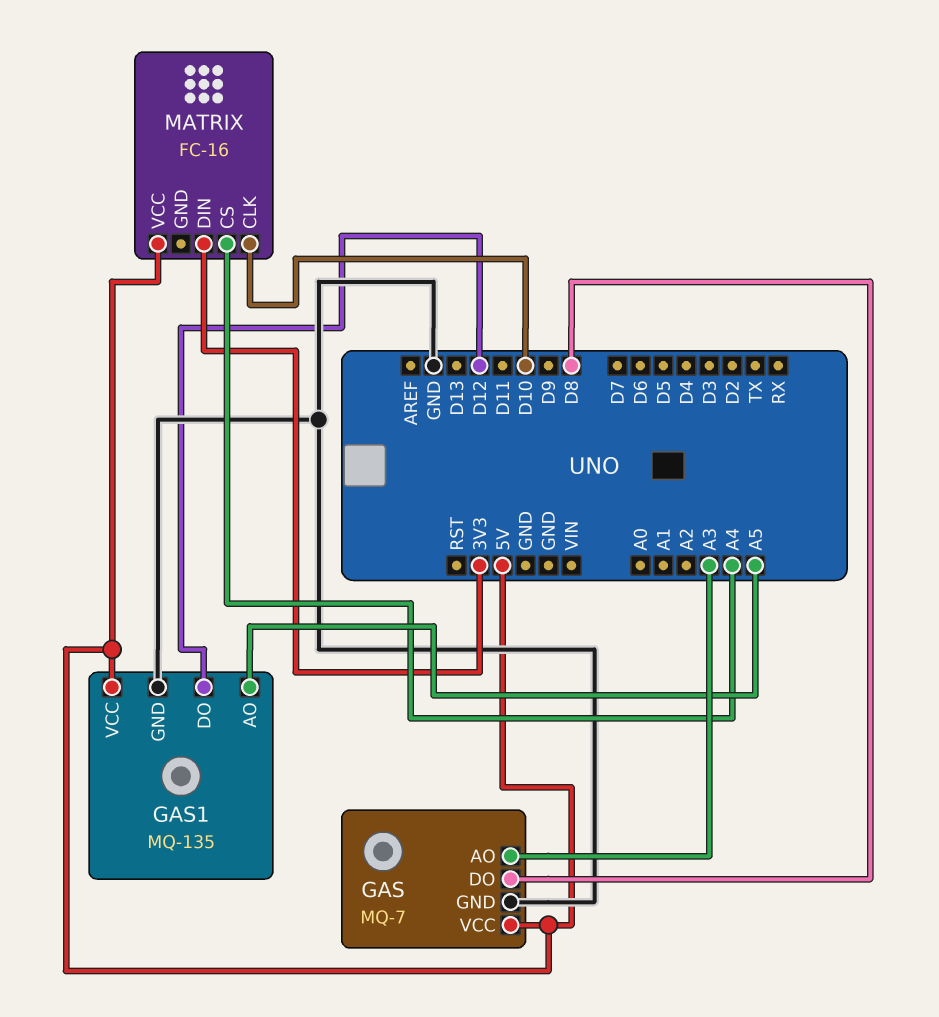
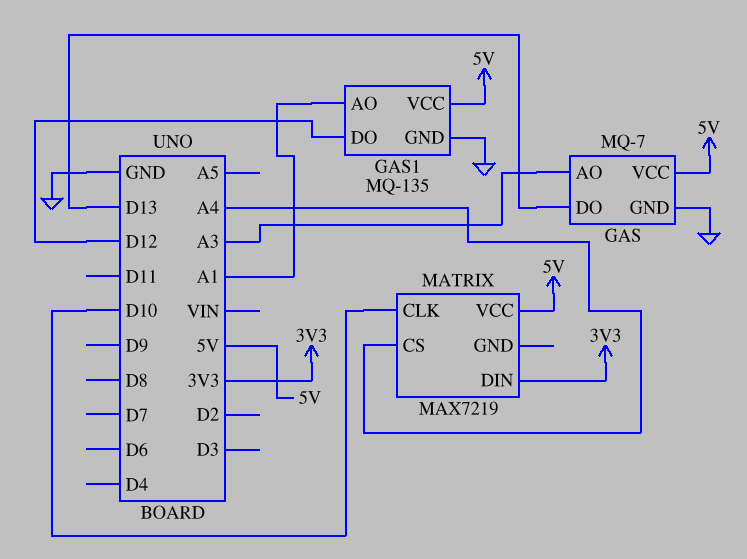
GAS pin DO: D8 -> D13
GAS1 pin AO: A5 -> A1
MATRIX: FC-16 -> MAX7219

